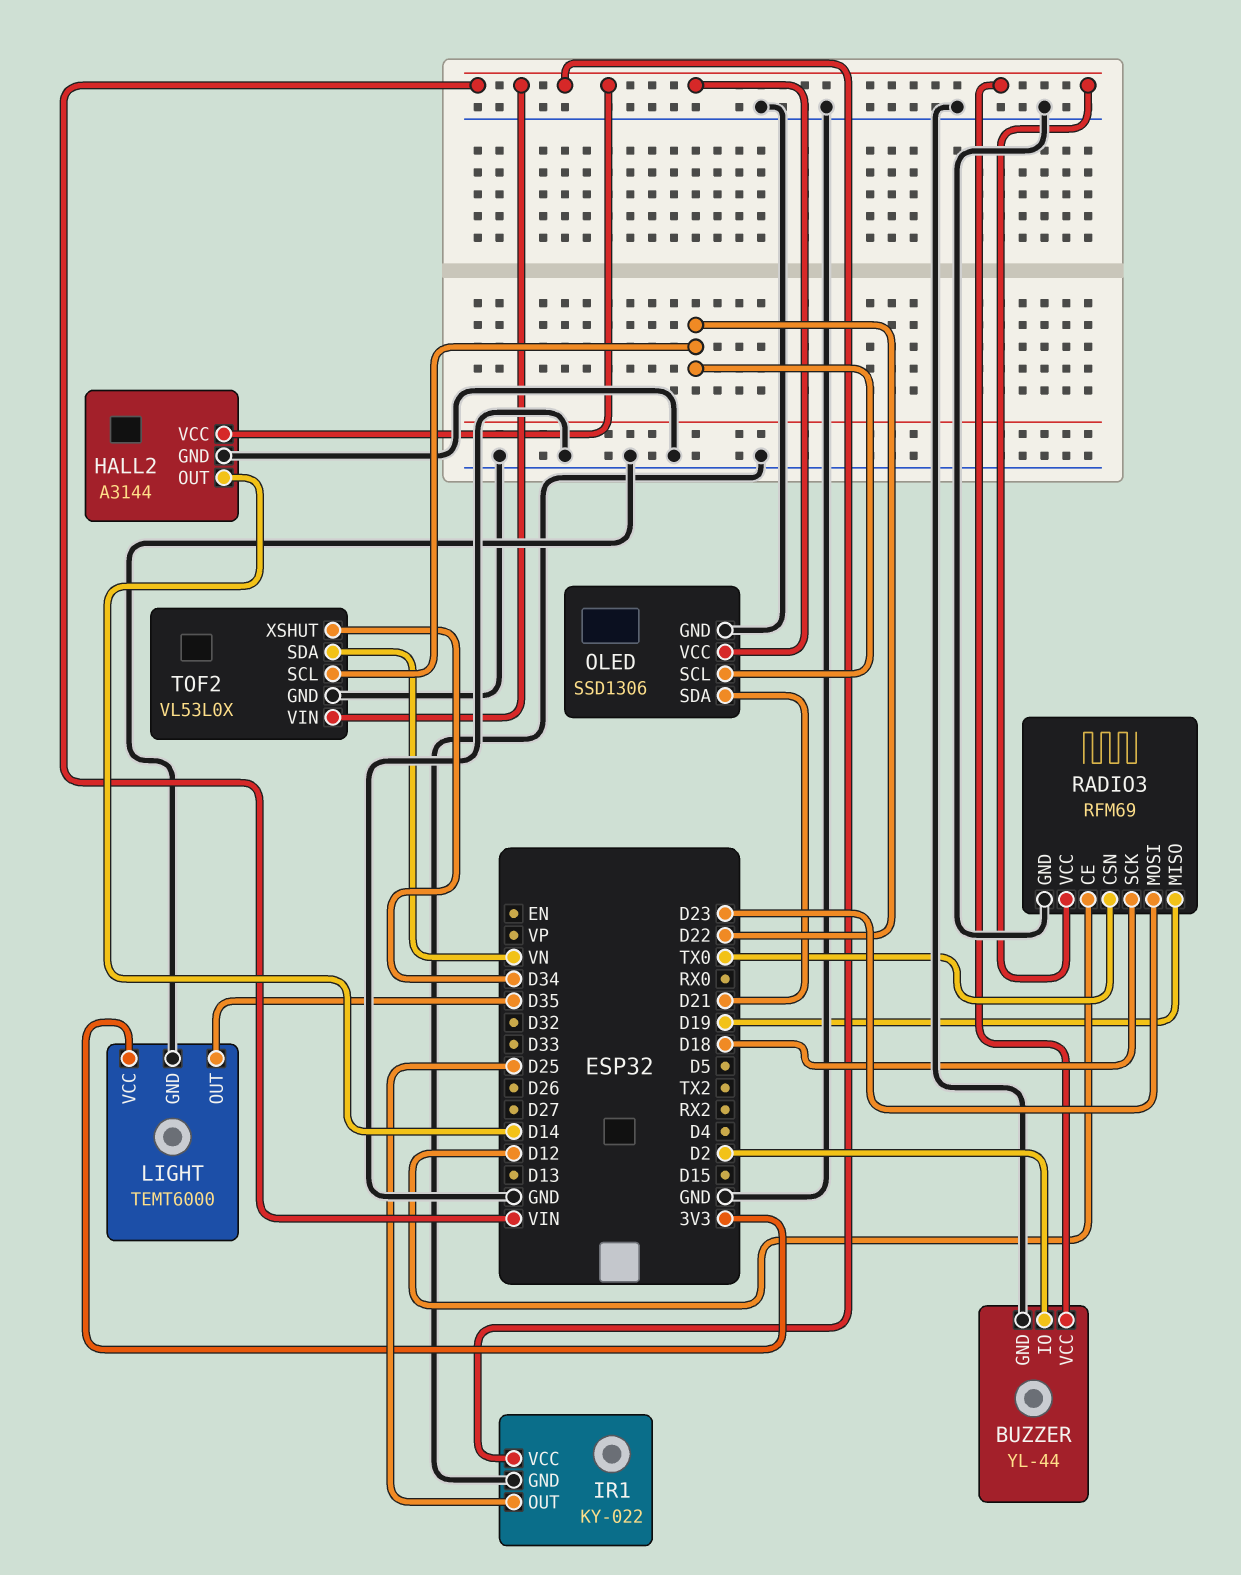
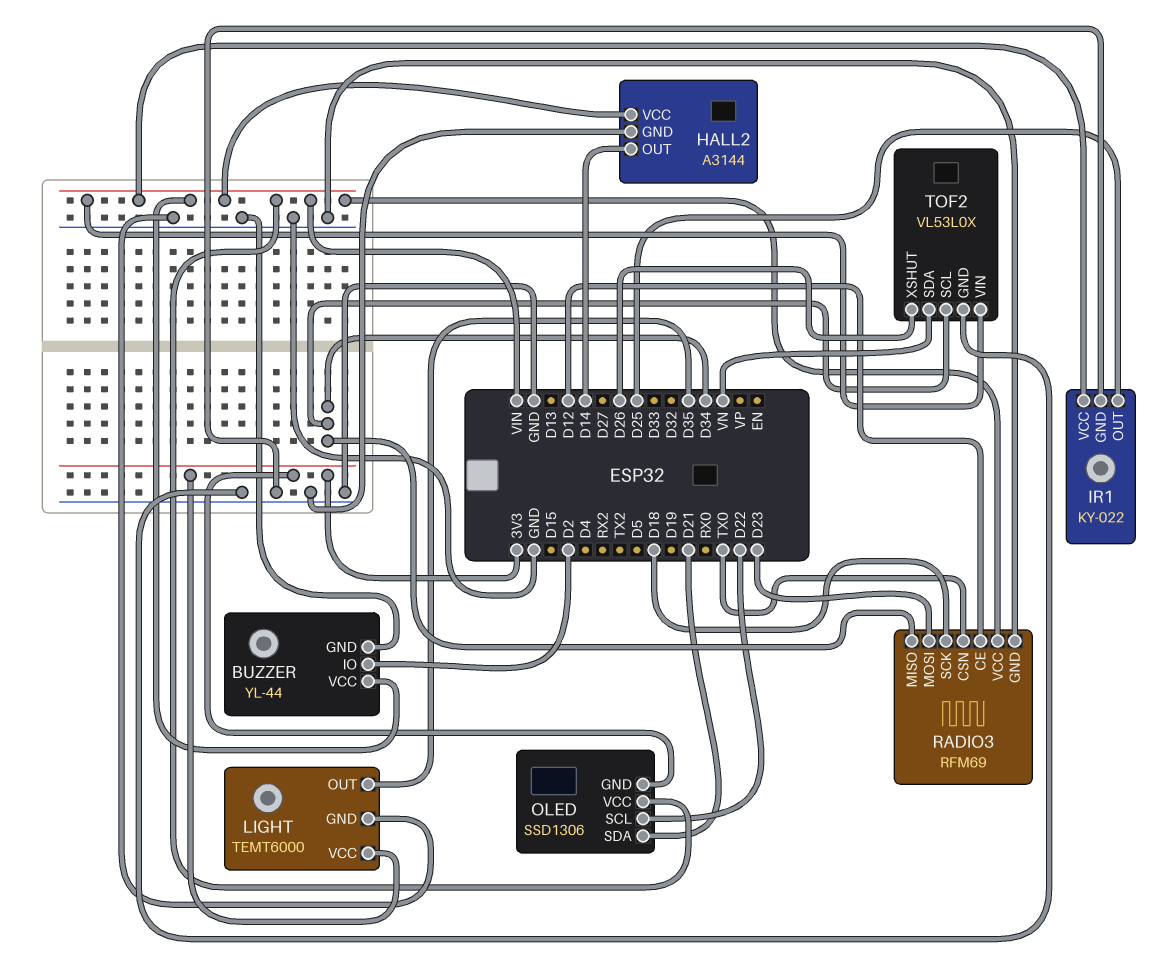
OLED pin GND: GND -> 3V3
RADIO3 pin MISO: D19 -> D34
TOF2 pin SCL: D22 -> D34
TOF2 pin XSHUT: D34 -> D26

